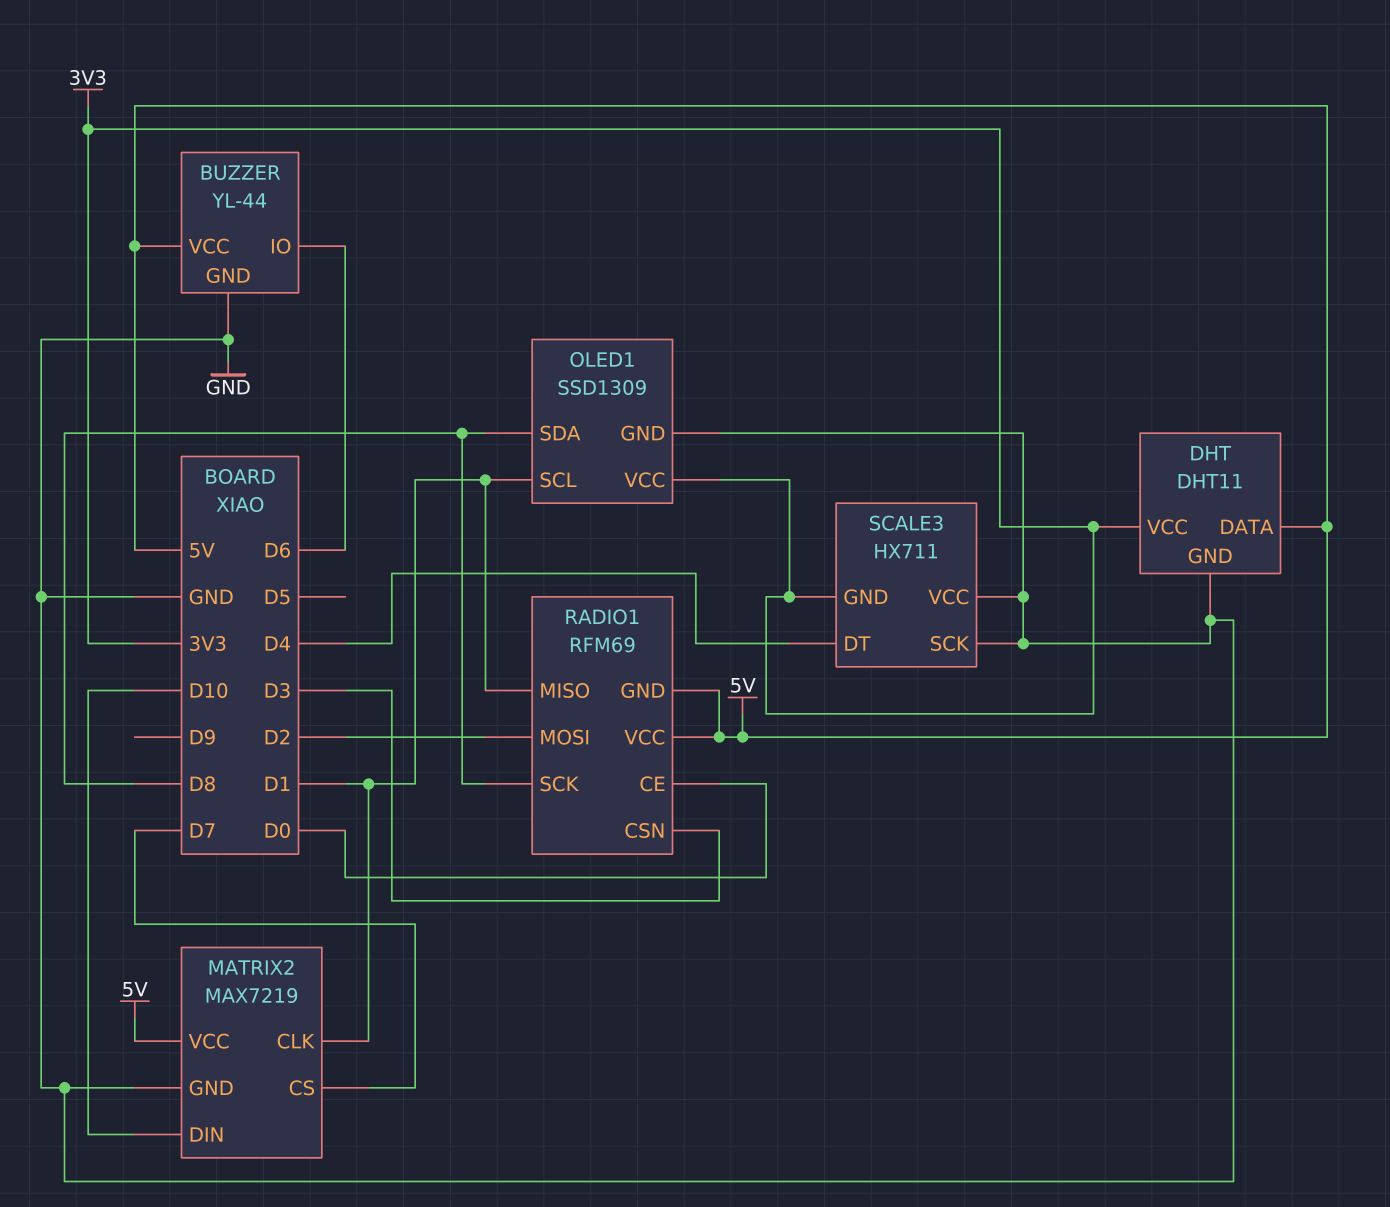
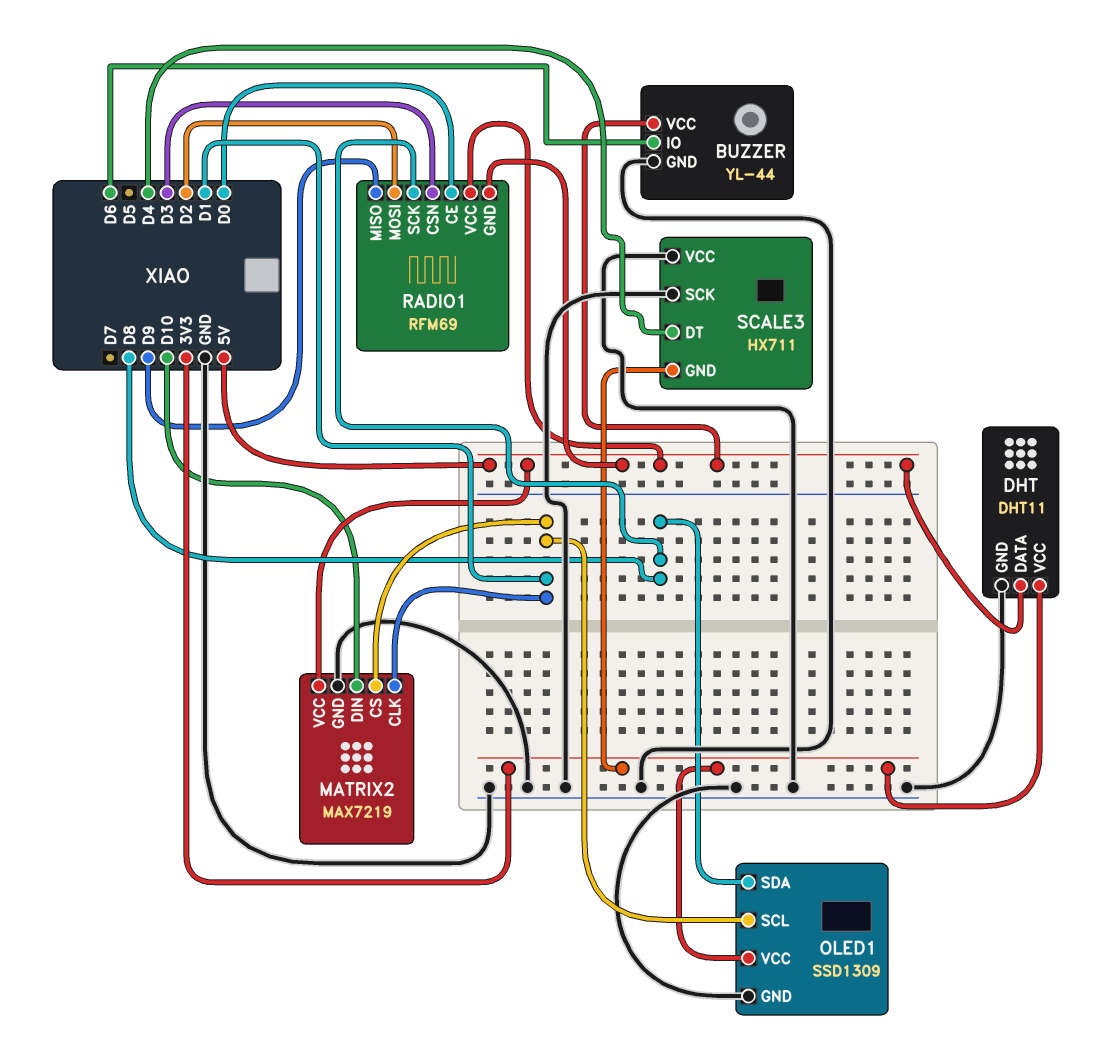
MATRIX2 pin CS: D7 -> D1
RADIO1 pin MISO: D1 -> D9

